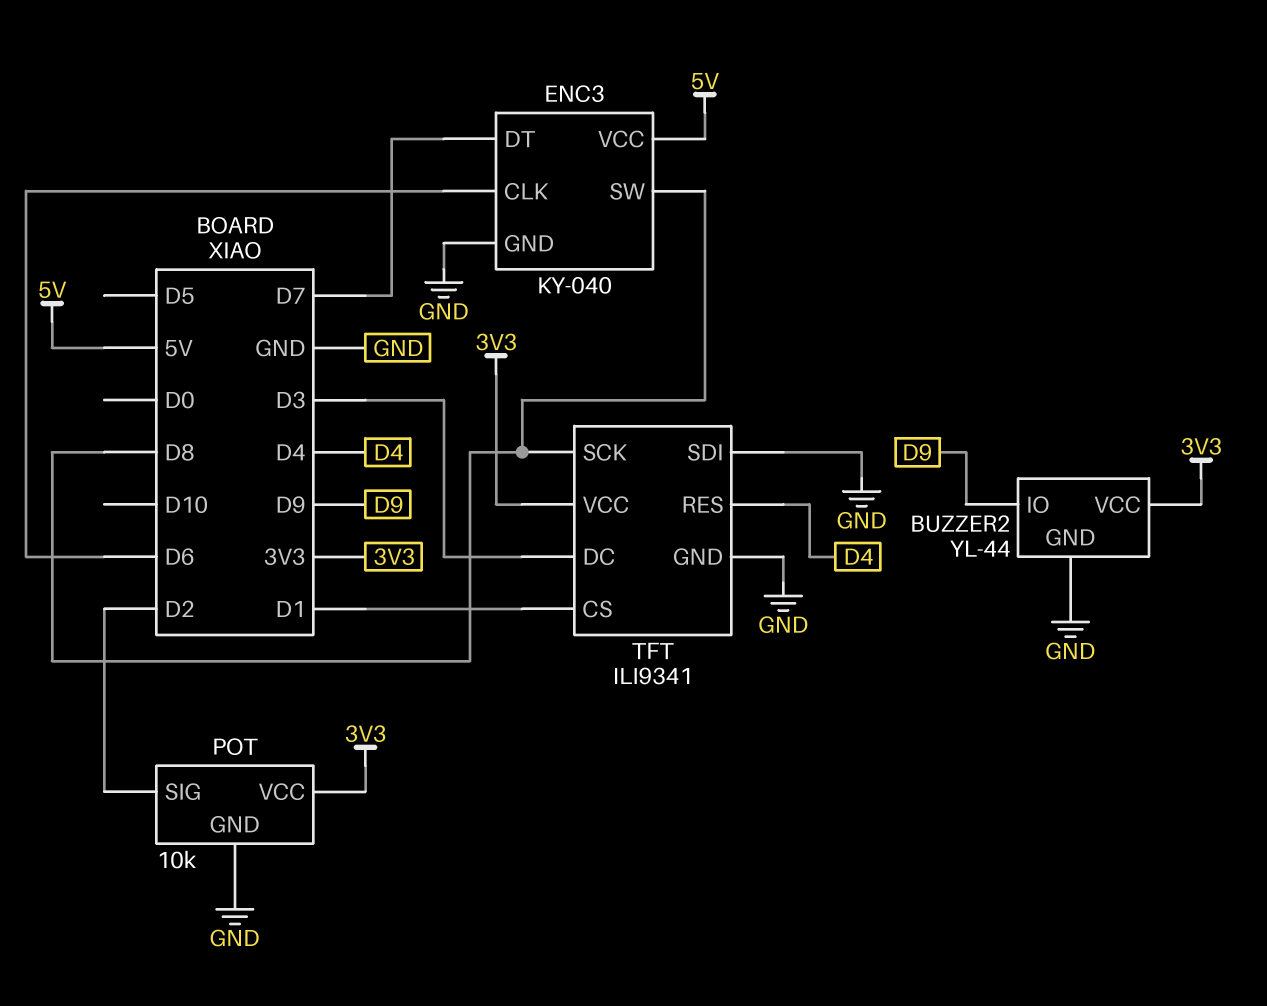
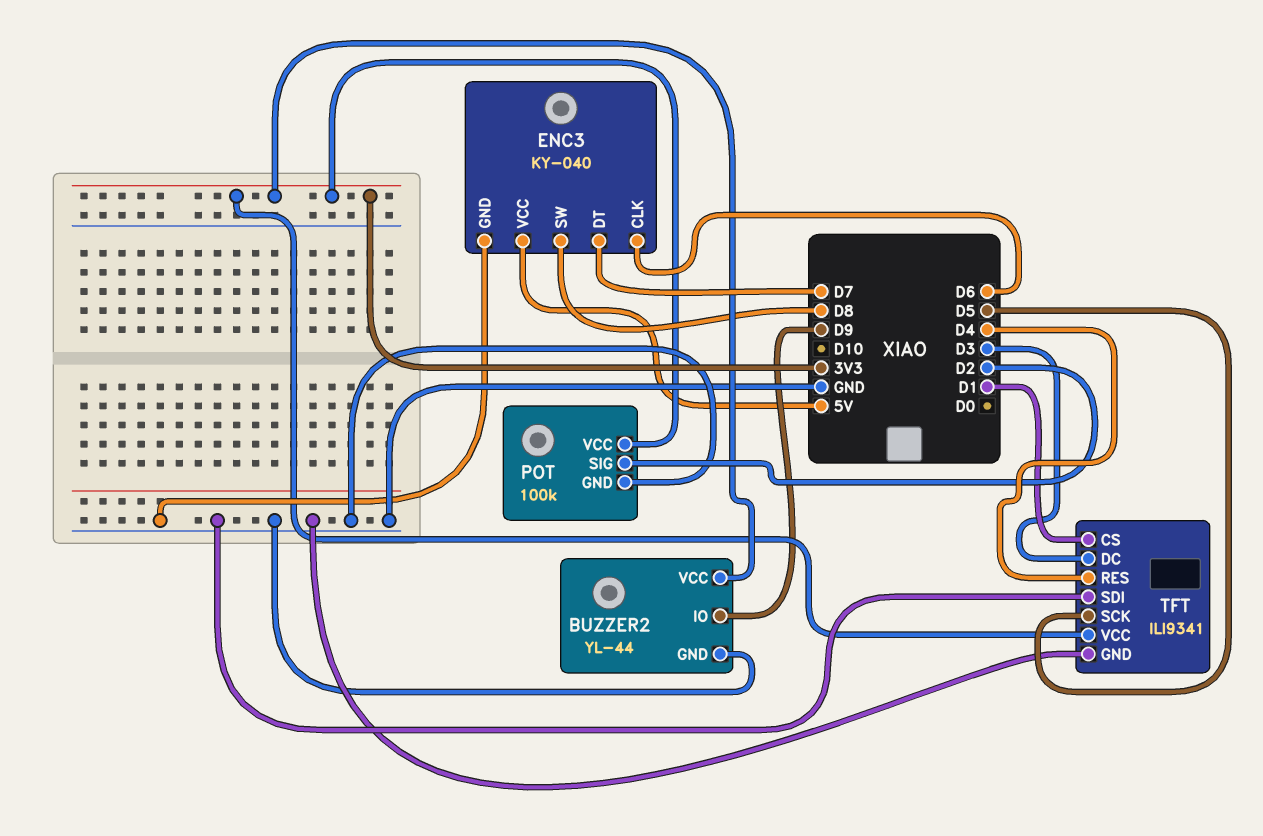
POT: 10k -> 100k
TFT pin SCK: D8 -> D5

